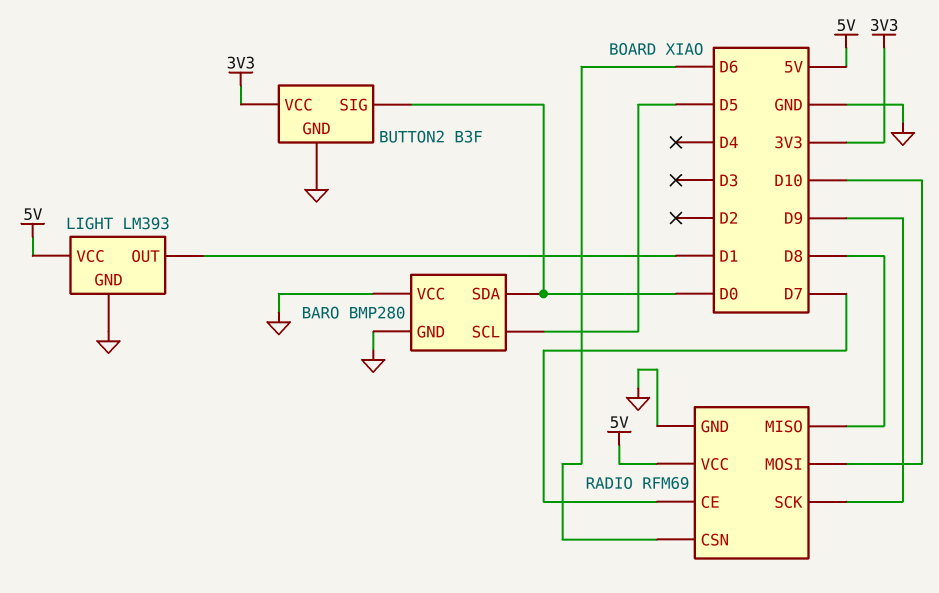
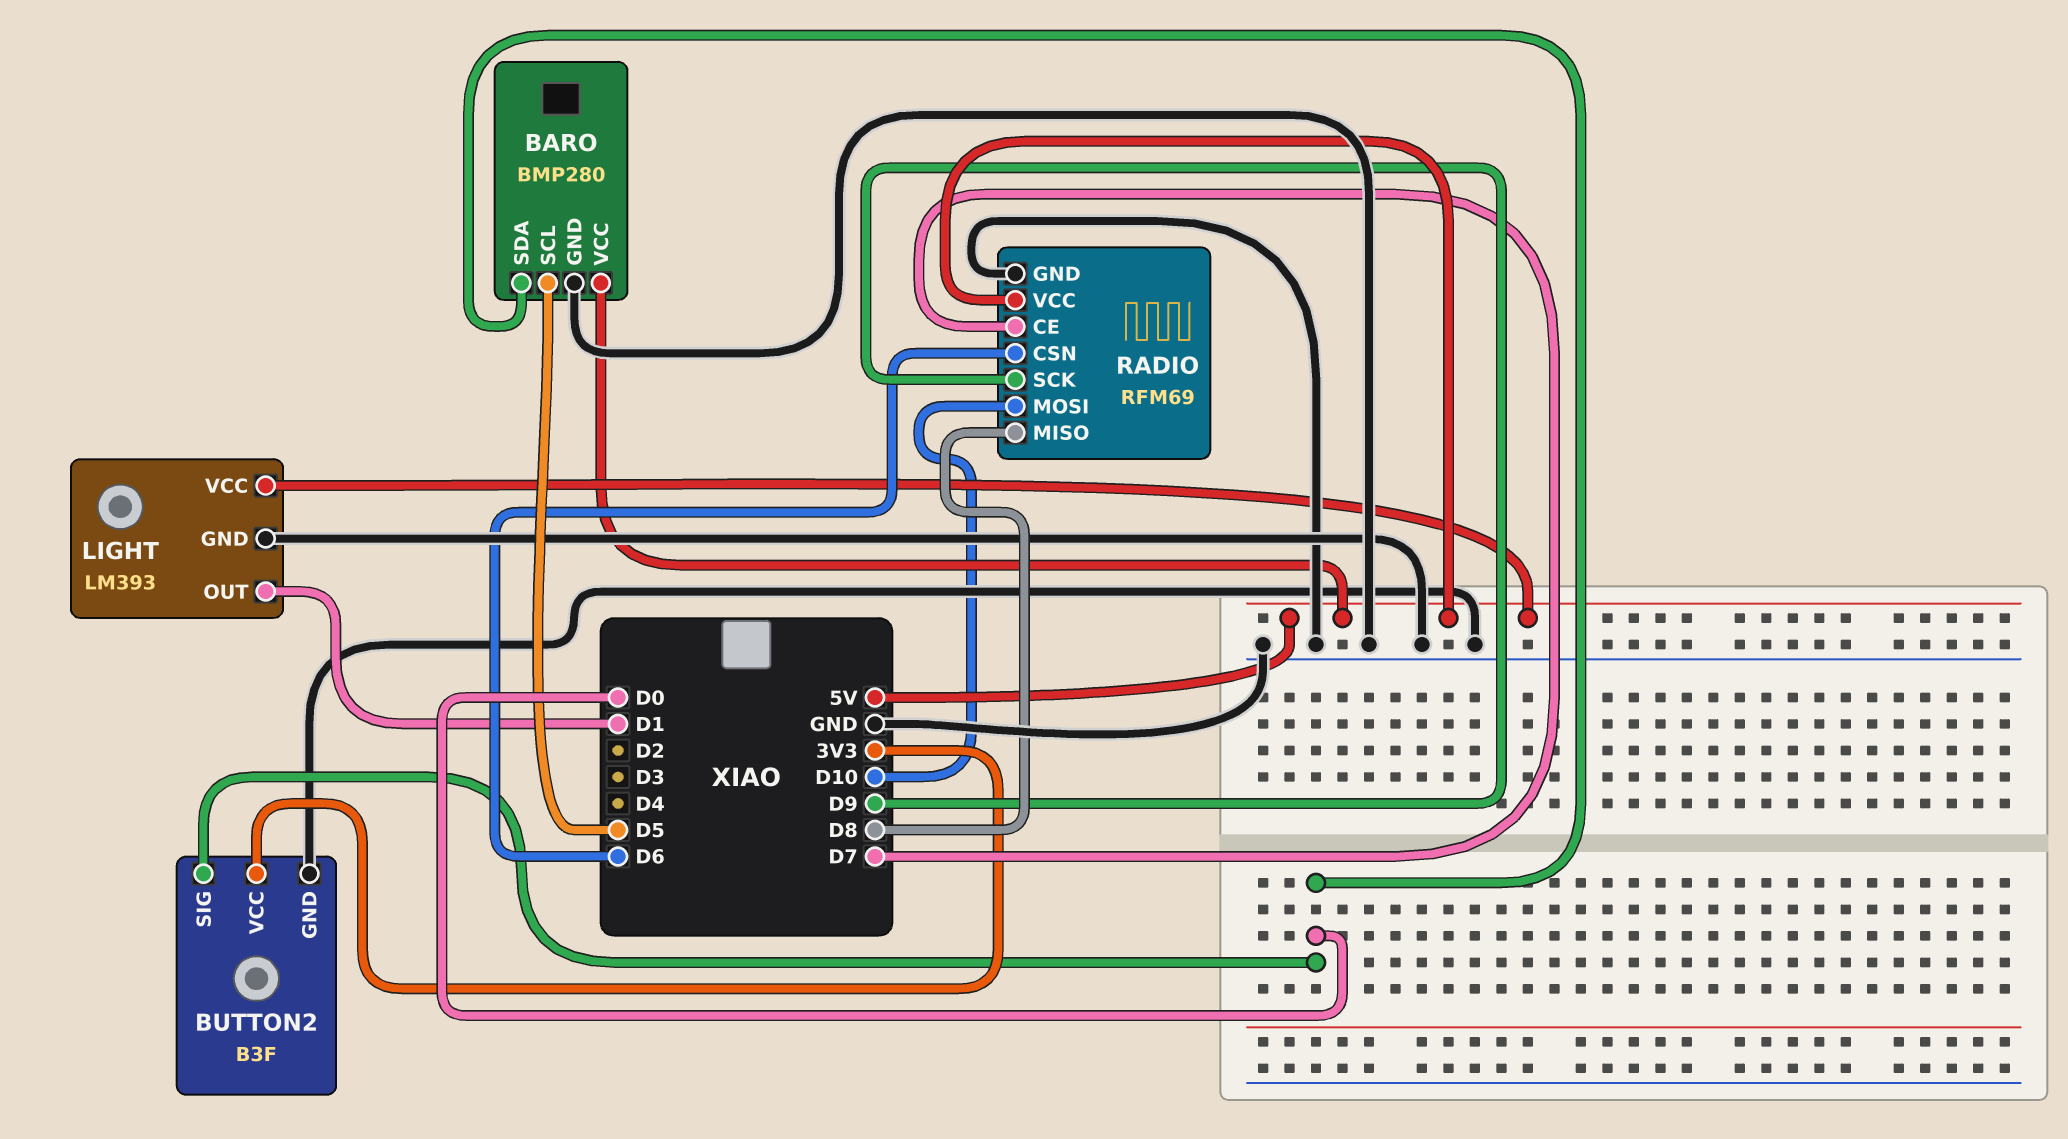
BARO pin VCC: GND -> 5V

